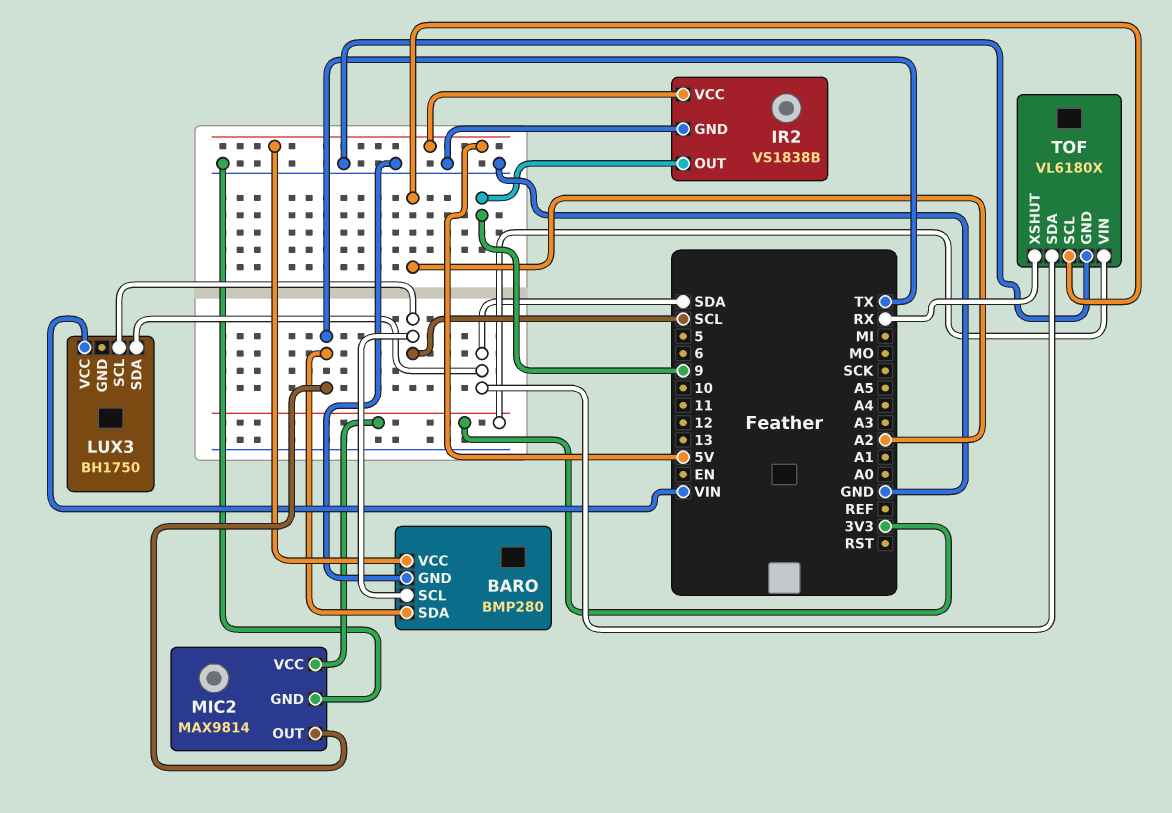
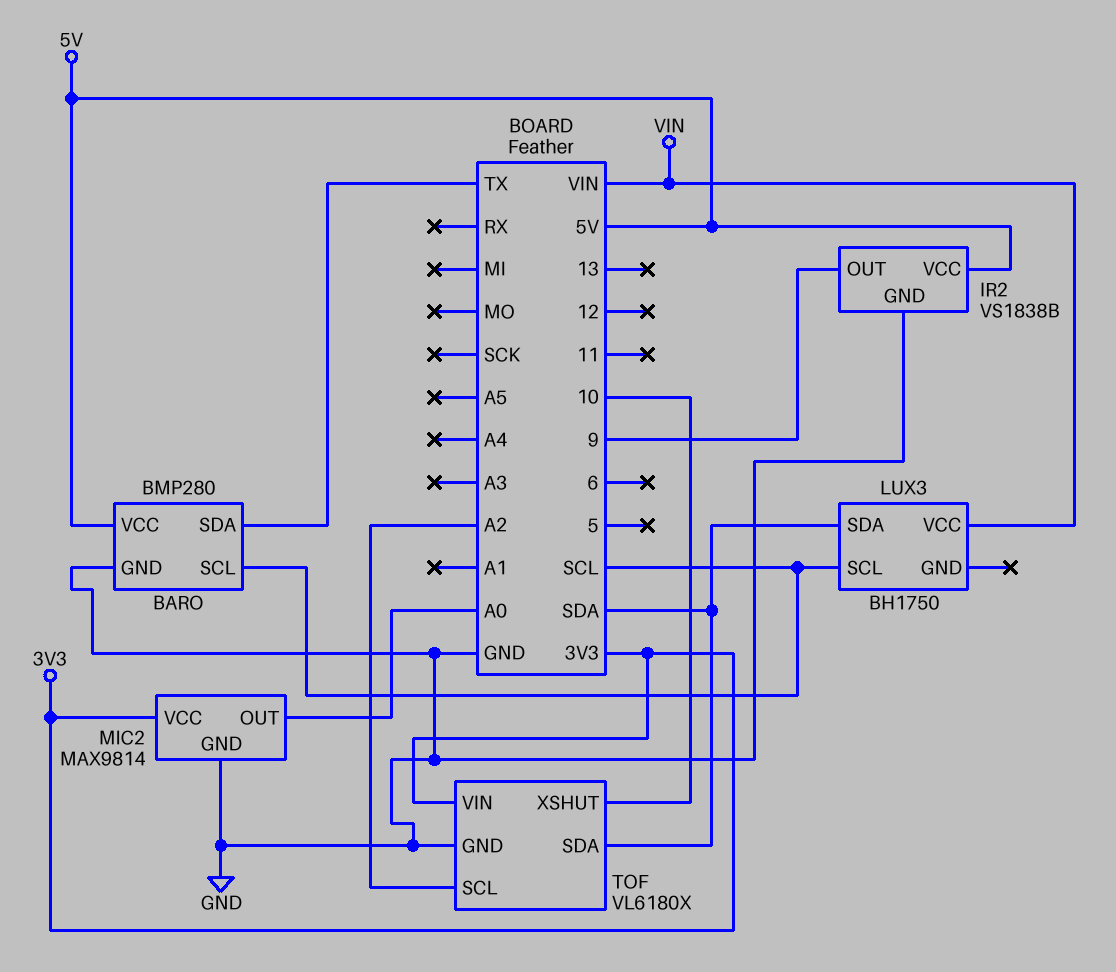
MIC2 pin OUT: TX -> A0
TOF pin XSHUT: RX -> 10

